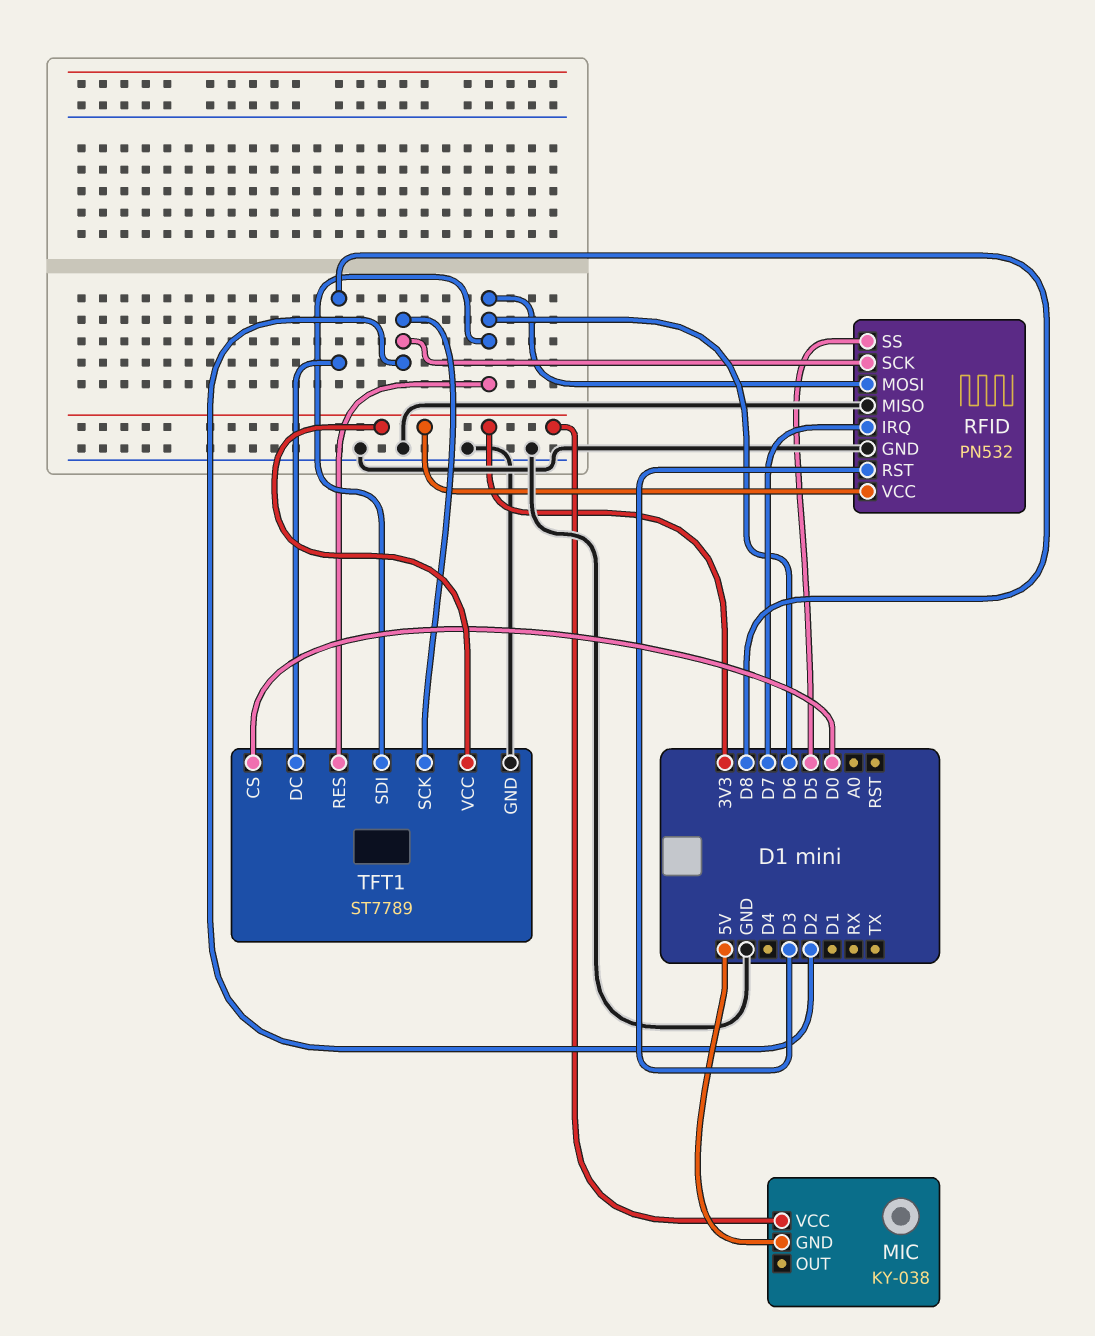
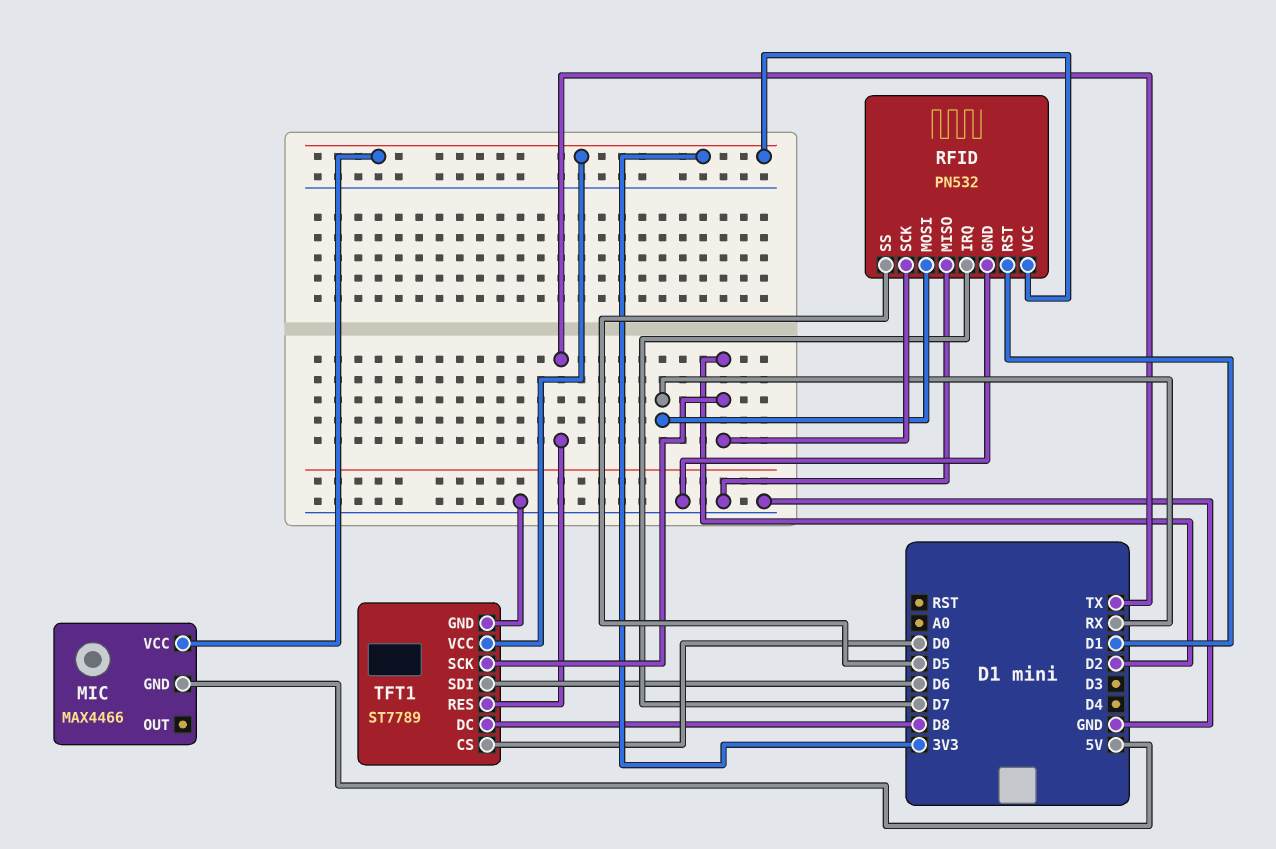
MIC: KY-038 -> MAX4466
RFID pin MOSI: D6 -> RX
RFID pin RST: D3 -> D1
TFT1 pin RES: D6 -> TX

